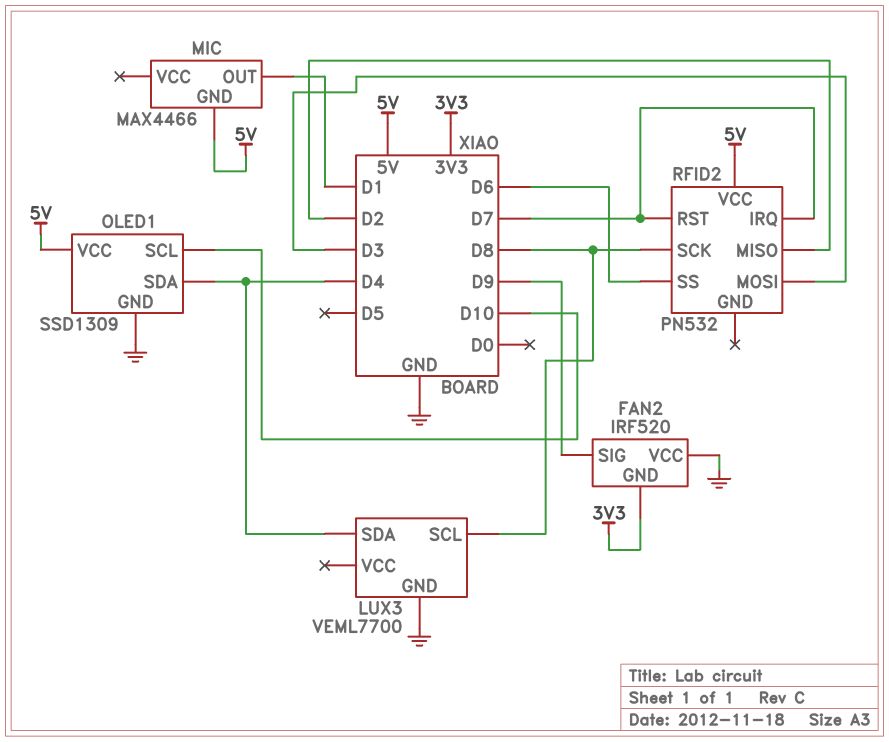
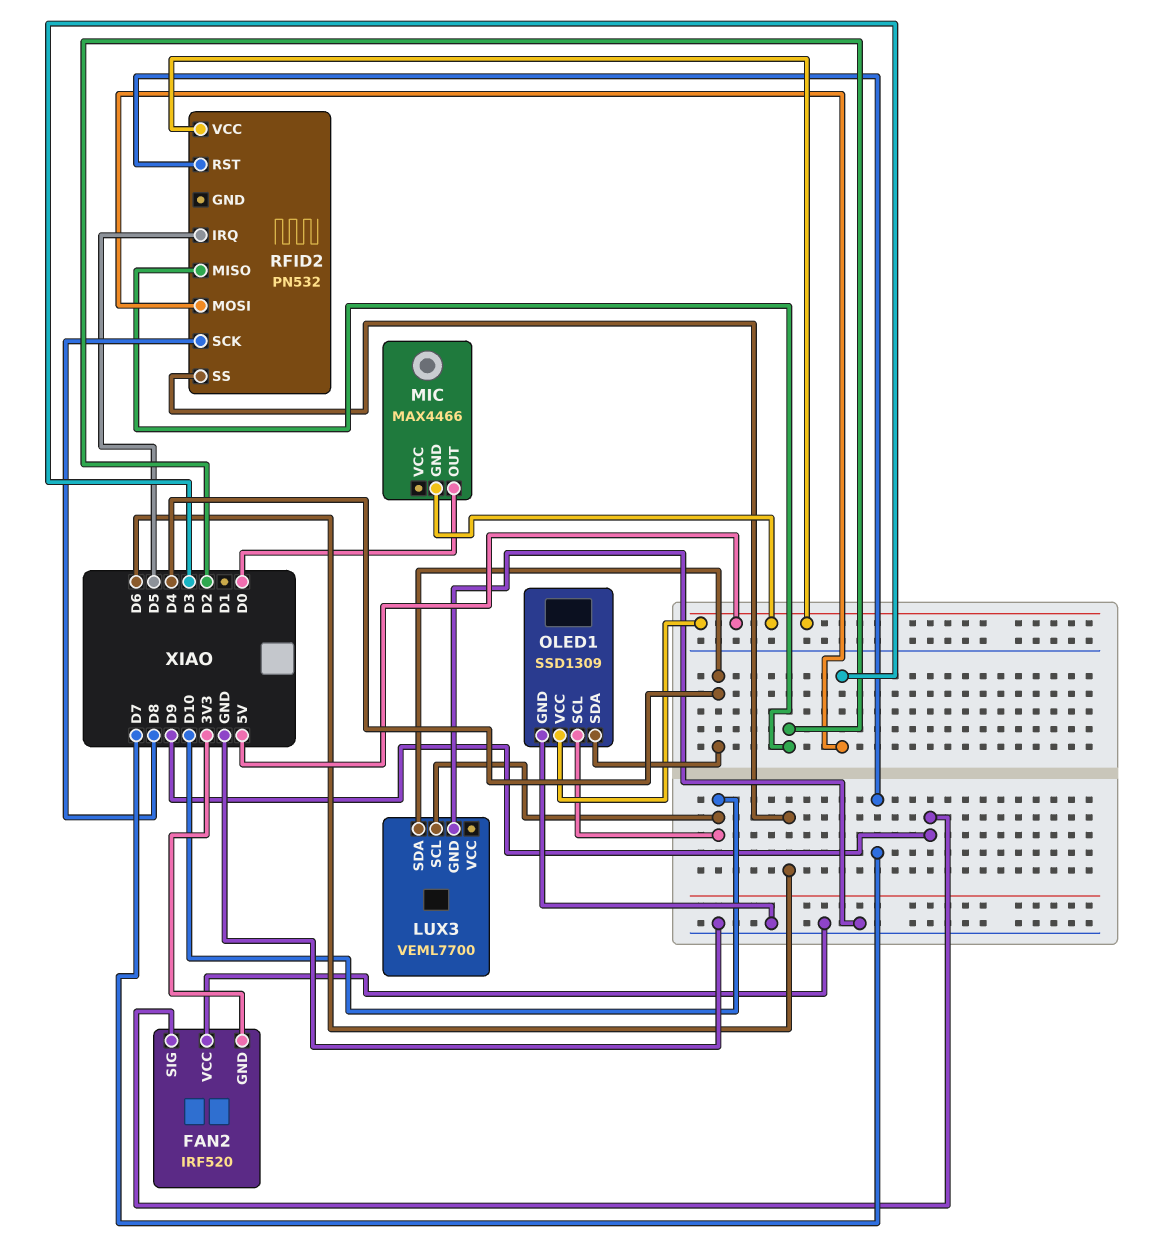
LUX3 pin SCL: D8 -> D10
MIC pin OUT: D1 -> D0
RFID2 pin IRQ: D7 -> D5

